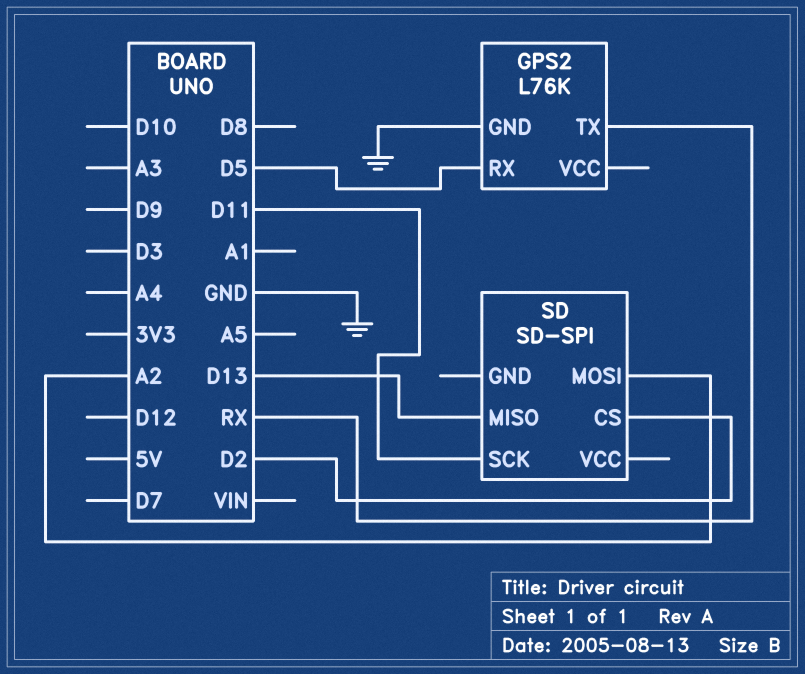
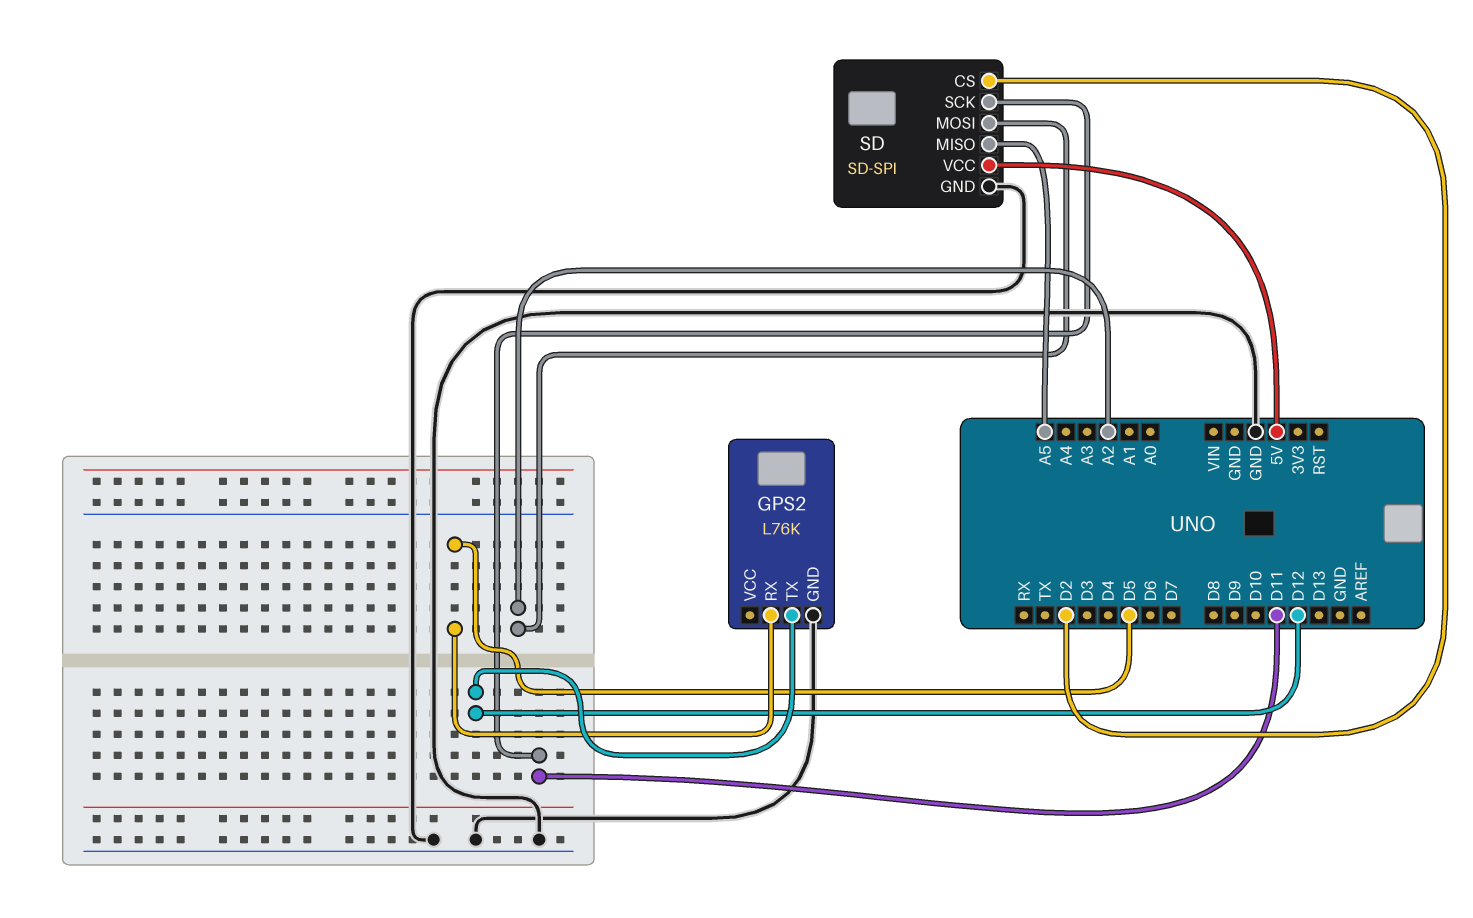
GPS2 pin TX: RX -> D12
SD pin GND: none -> GND
SD pin MISO: D13 -> A5
SD pin VCC: none -> 5V

